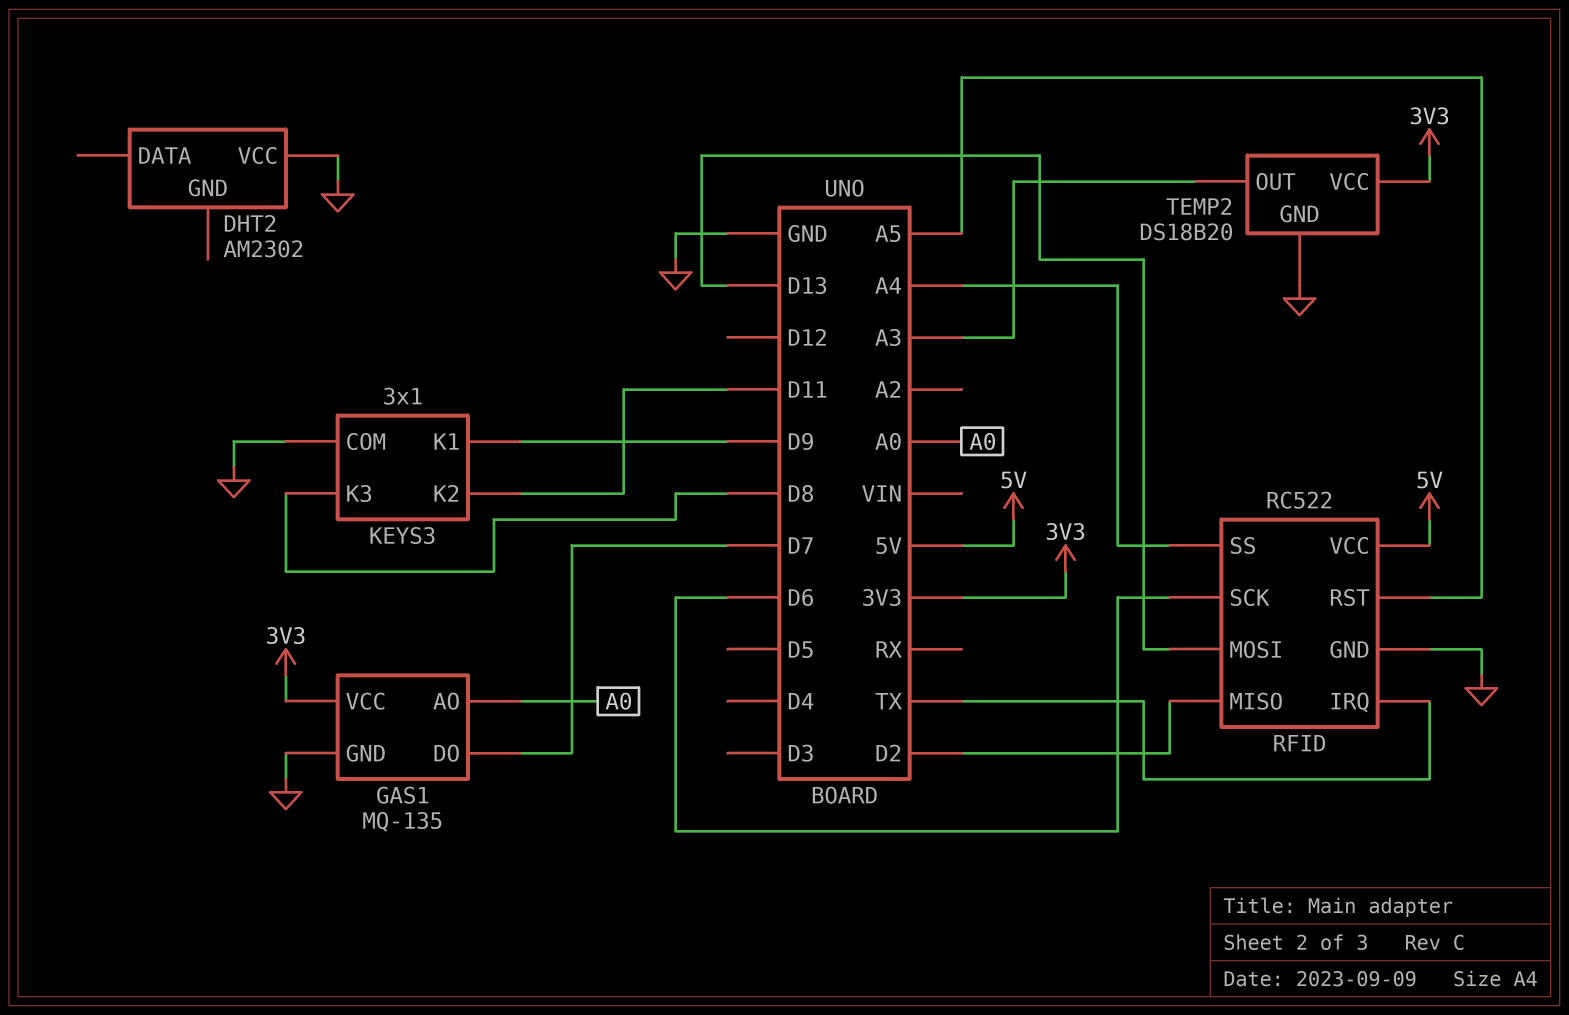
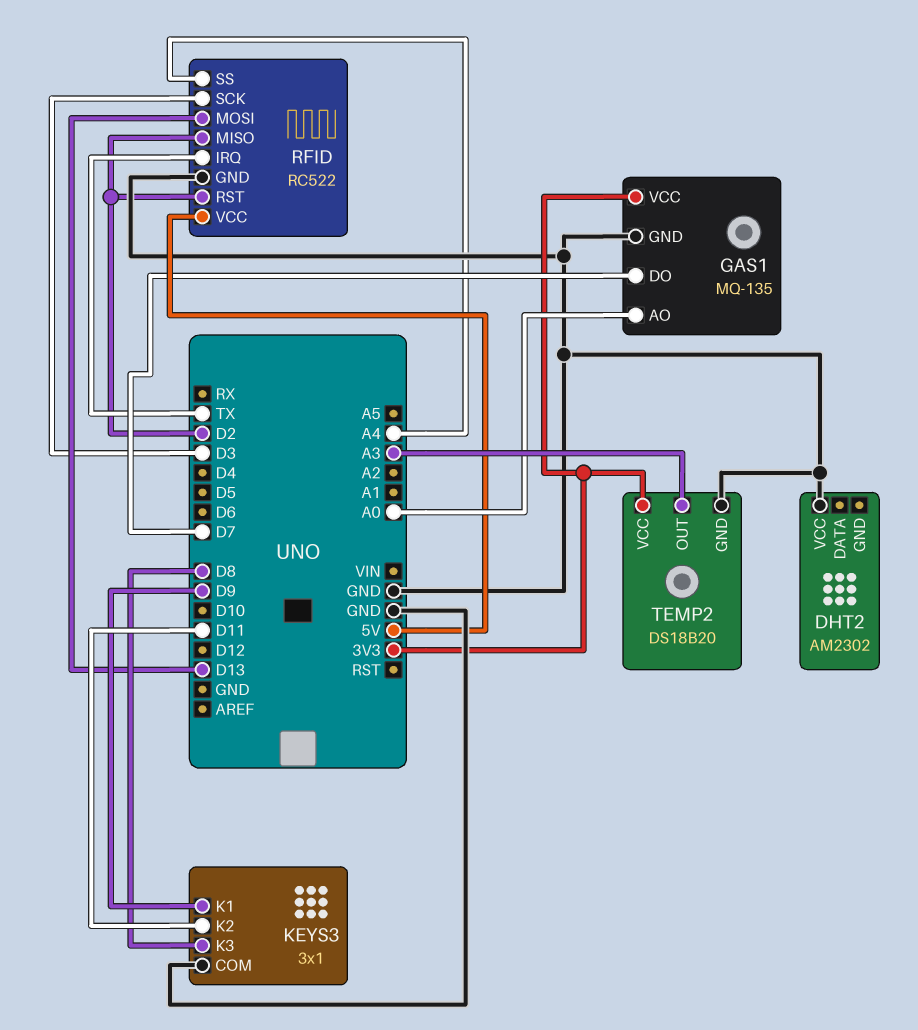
RFID pin RST: A5 -> D2
RFID pin SCK: D6 -> D3

